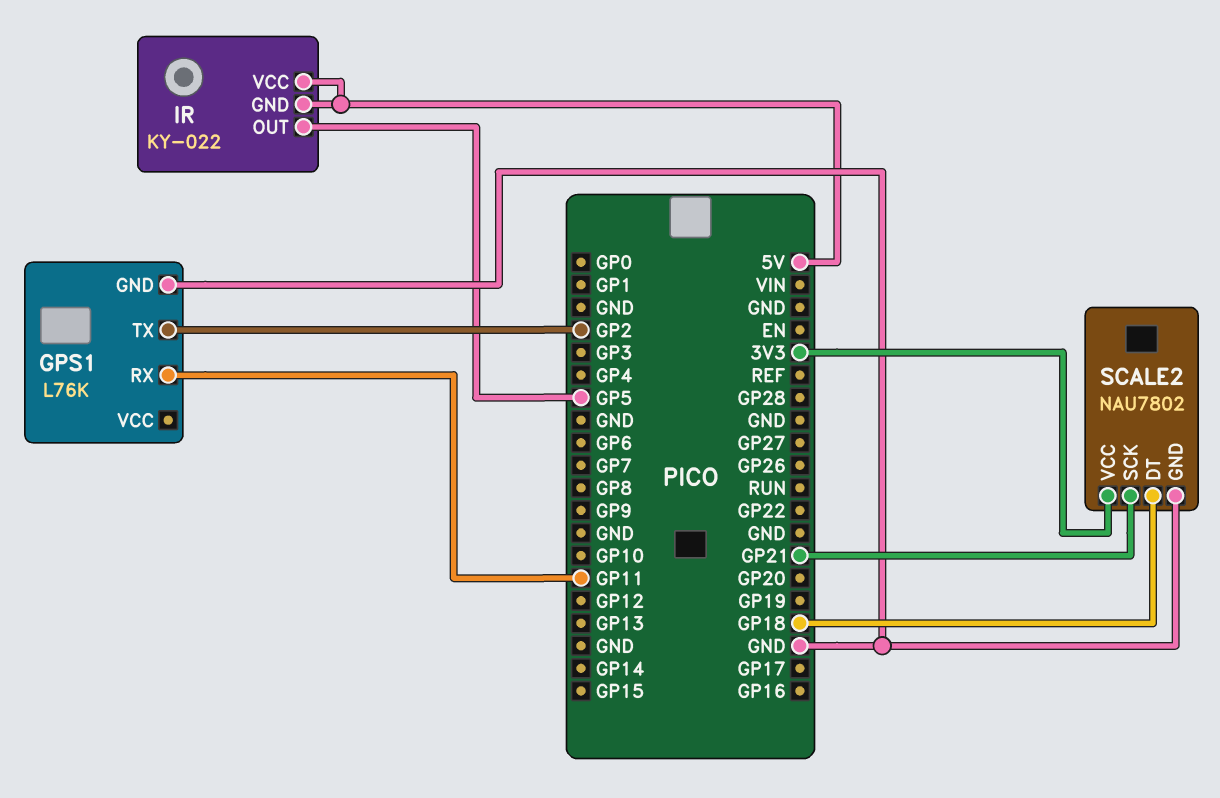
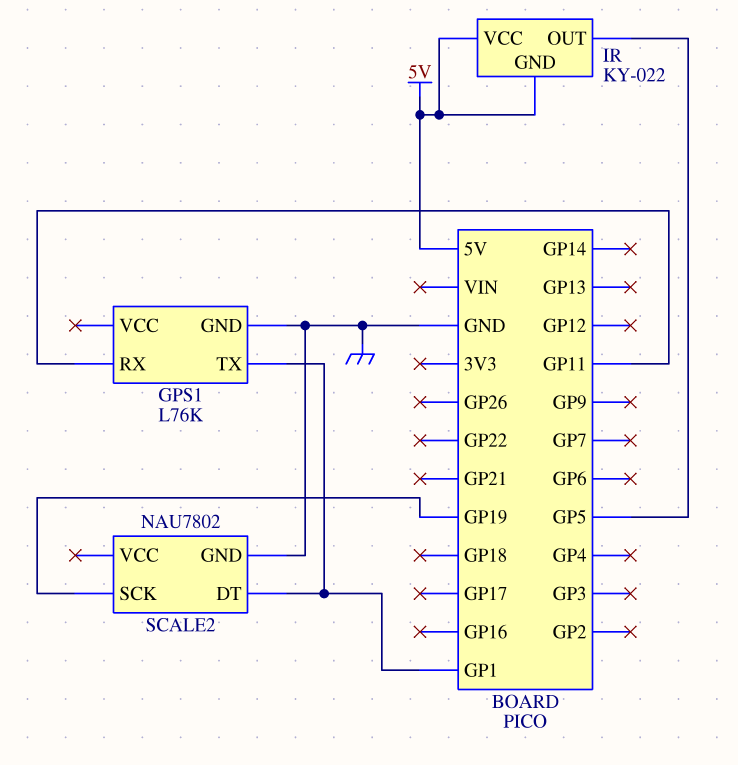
GPS1 pin TX: GP2 -> GP1
SCALE2 pin DT: GP18 -> GP1
SCALE2 pin SCK: GP21 -> GP19
SCALE2 pin VCC: 3V3 -> none

